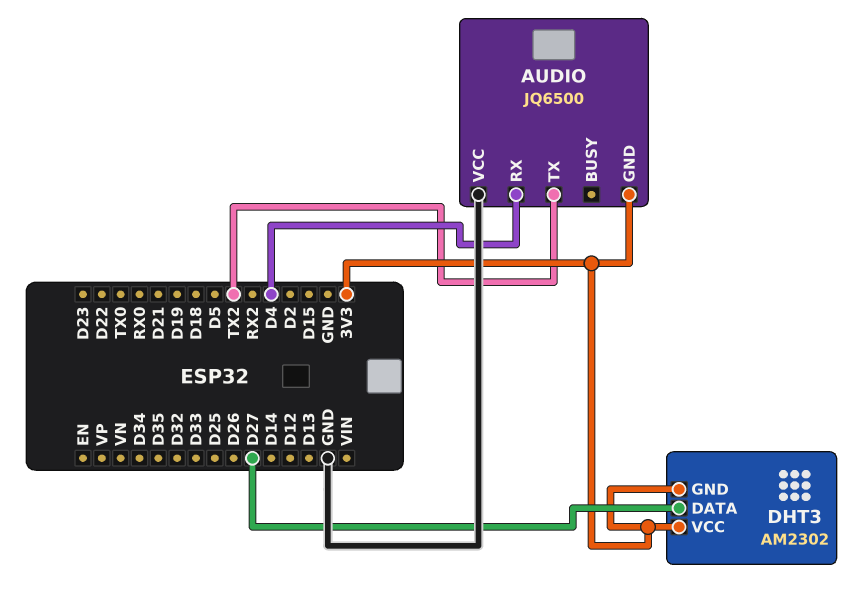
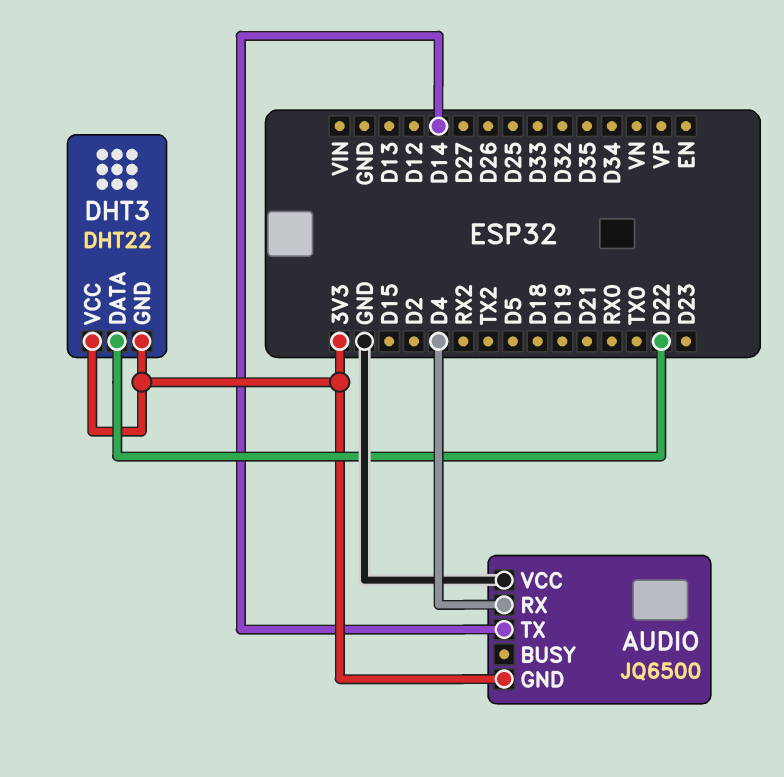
AUDIO pin TX: TX2 -> D14
DHT3: AM2302 -> DHT22
DHT3 pin DATA: D27 -> D22

